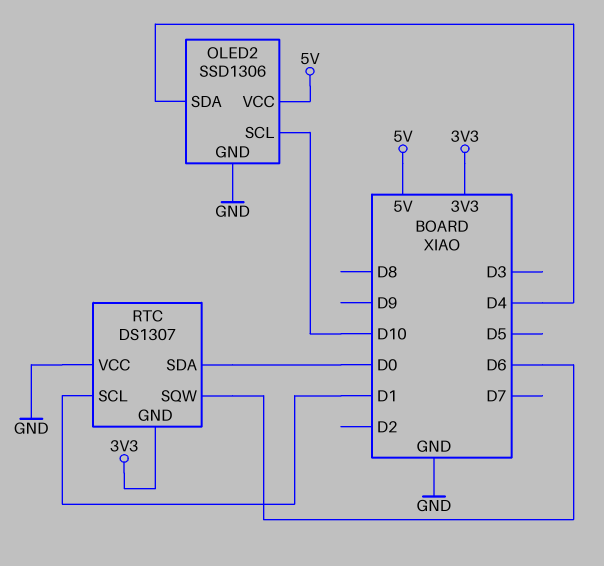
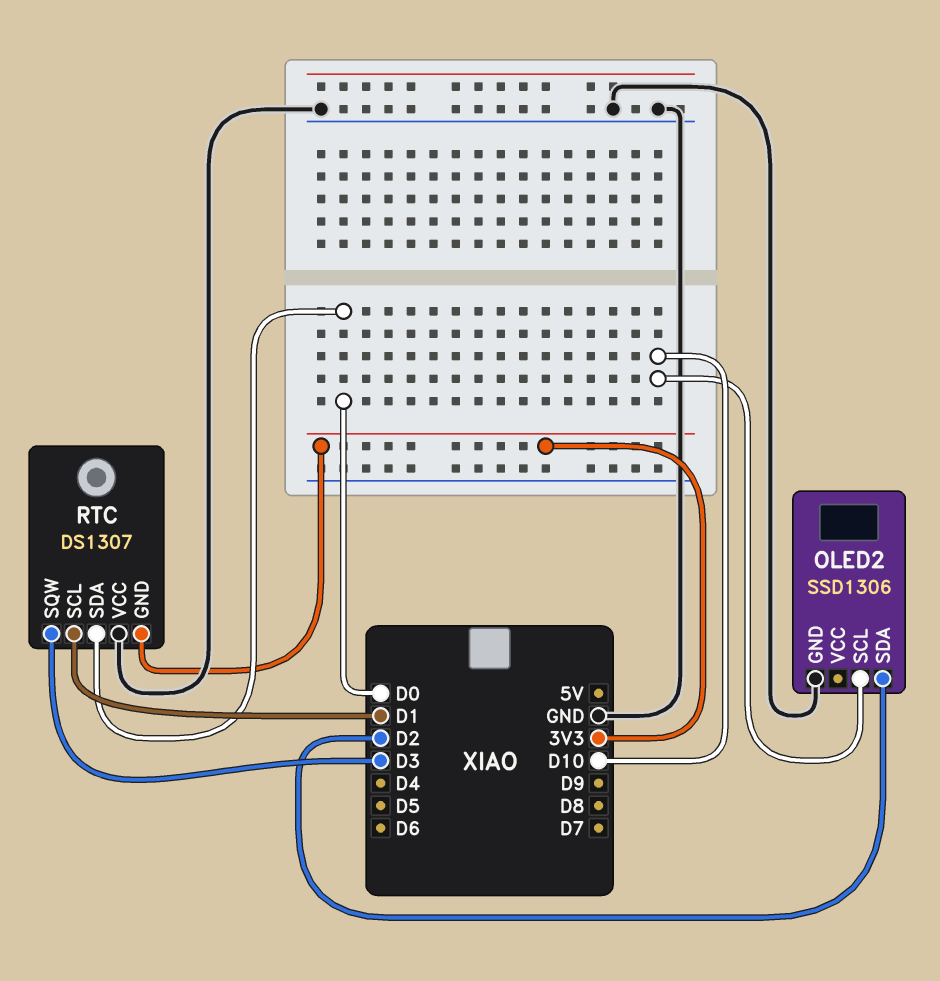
OLED2 pin SDA: D4 -> D2
OLED2 pin VCC: 5V -> none
RTC pin SQW: D6 -> D3

